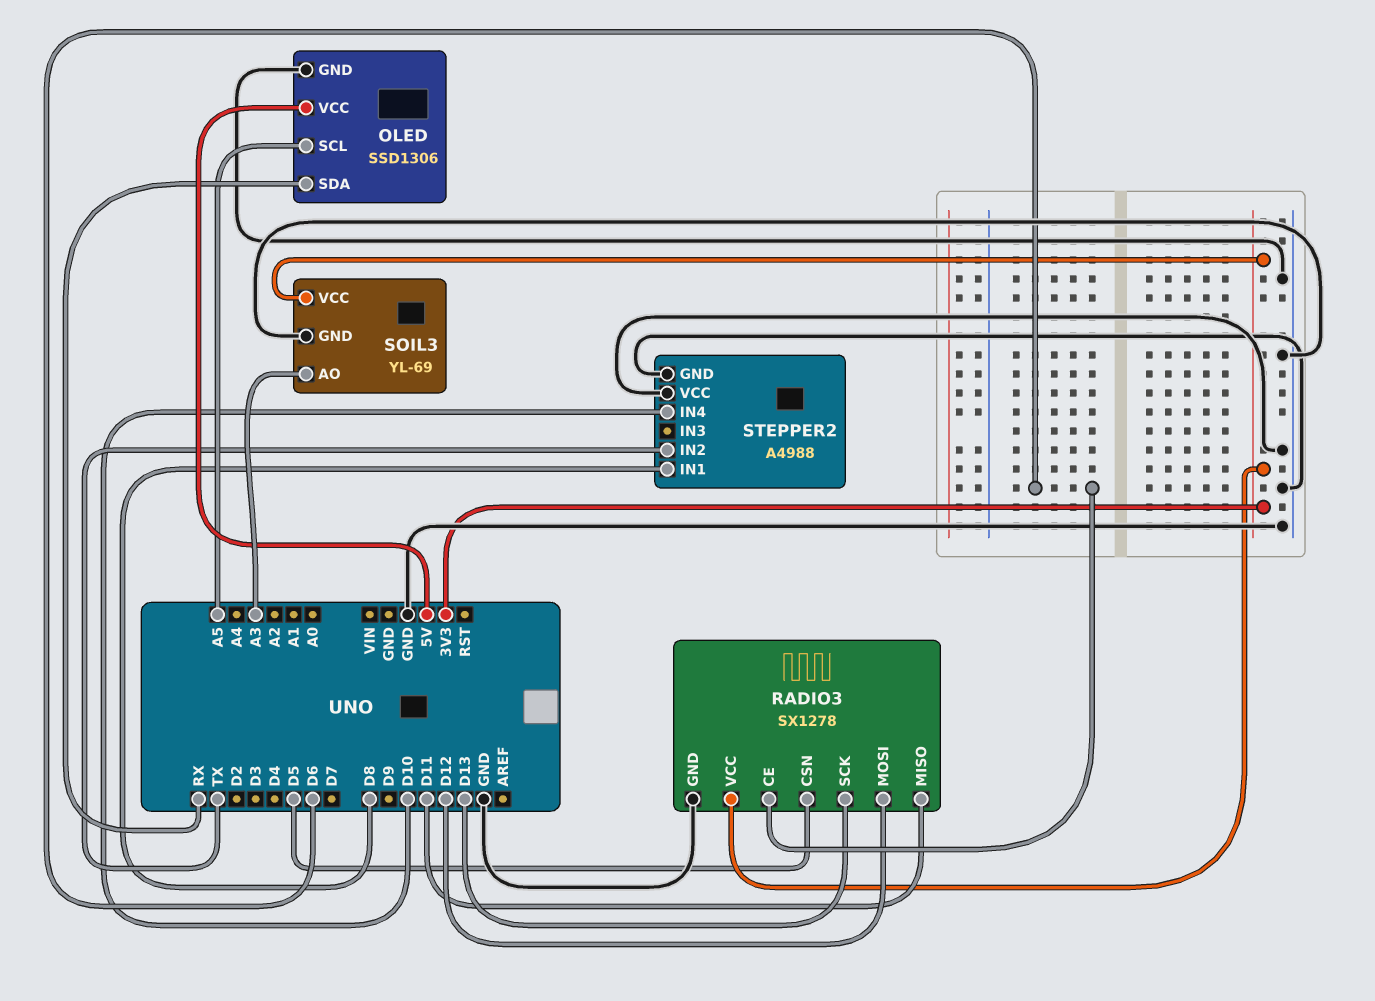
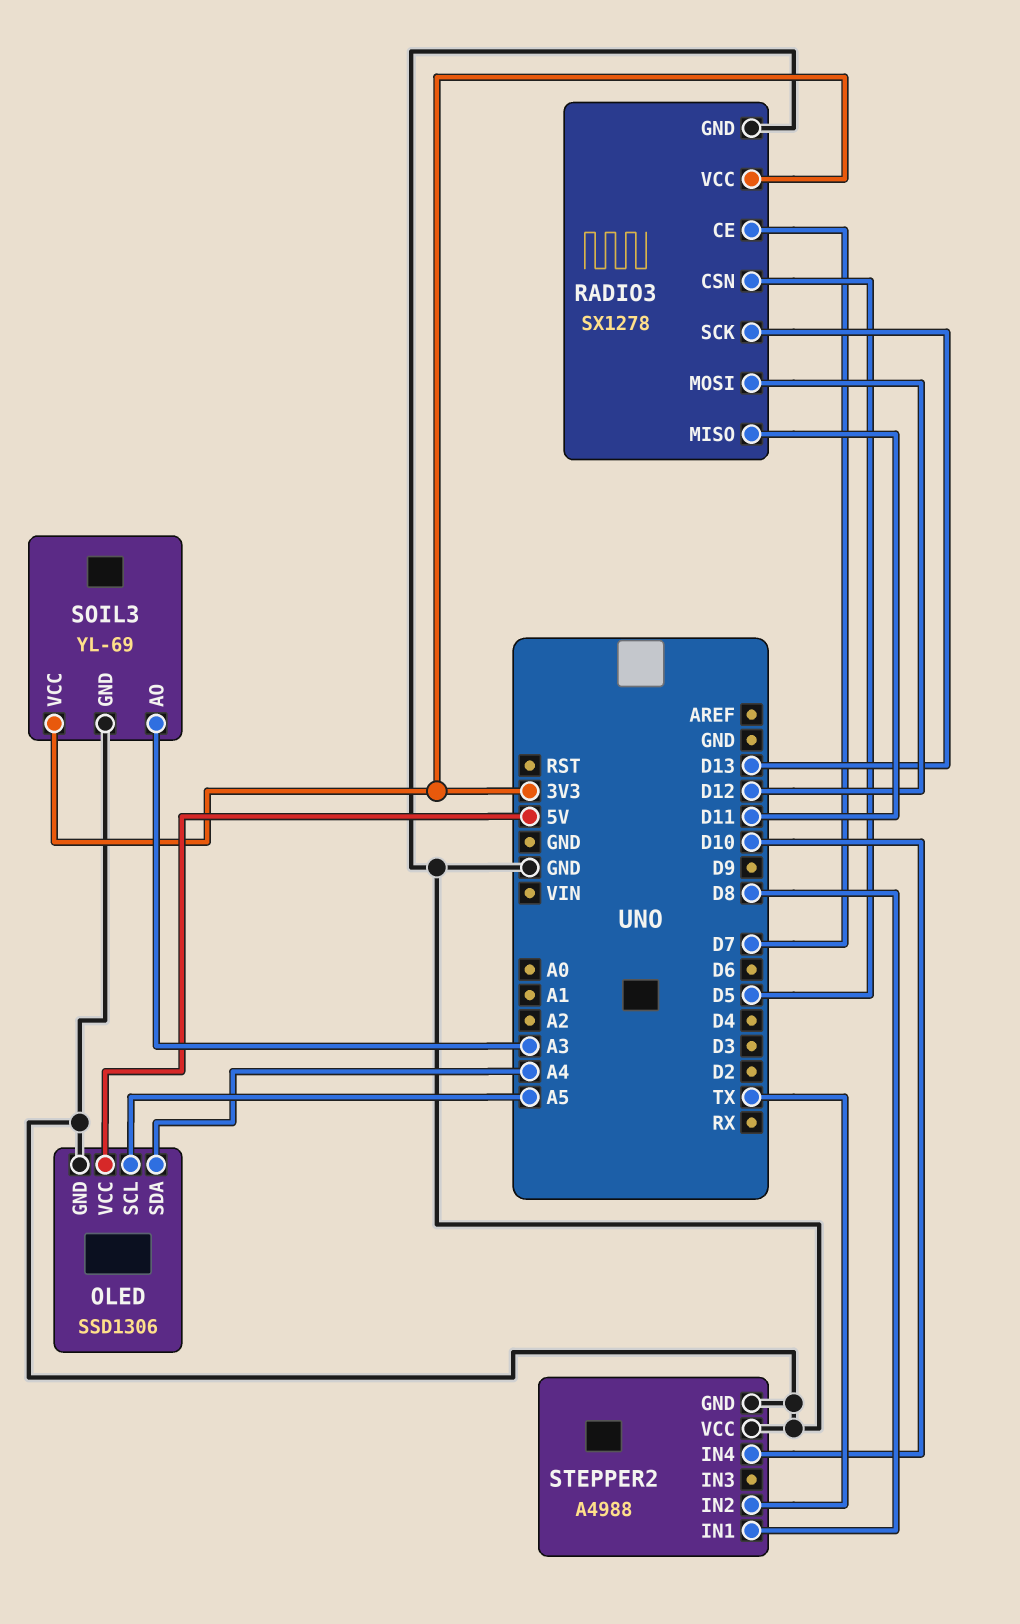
OLED pin SDA: RX -> A4
RADIO3 pin CE: D6 -> D7

